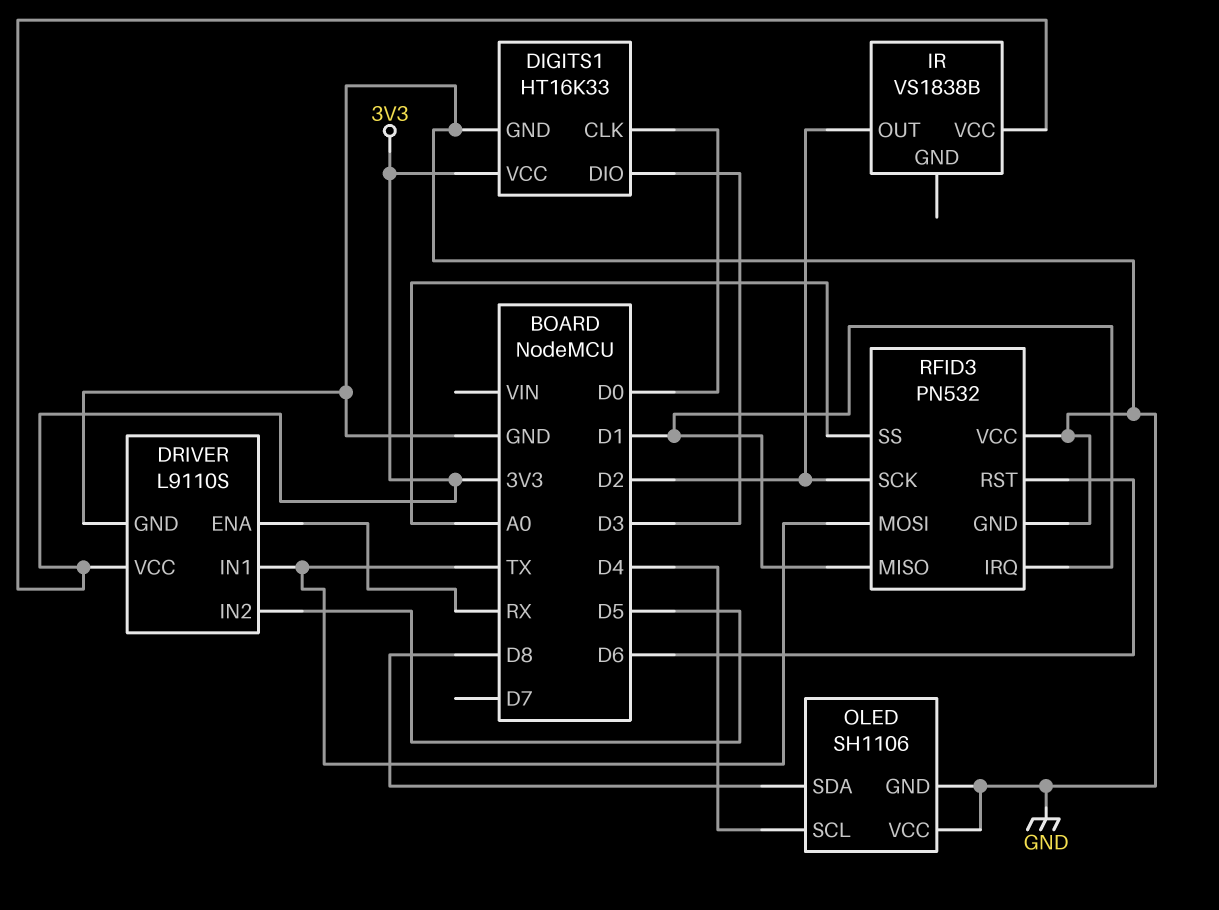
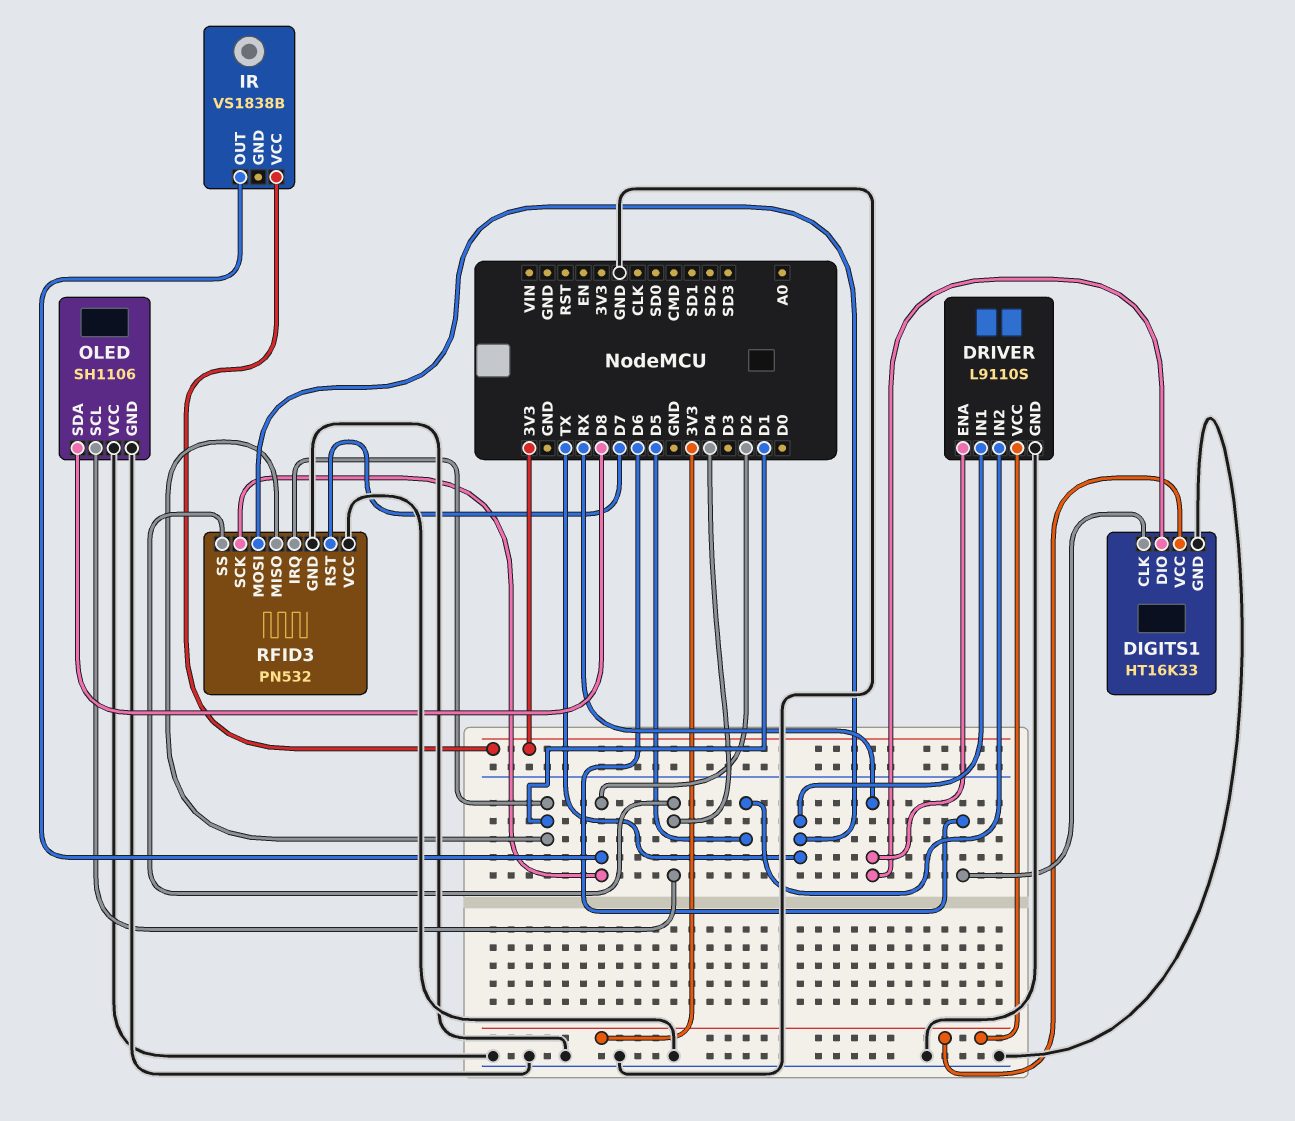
DIGITS1 pin CLK: D0 -> D6
DIGITS1 pin DIO: D3 -> RX
RFID3 pin RST: D6 -> D7
RFID3 pin SS: A0 -> D4

